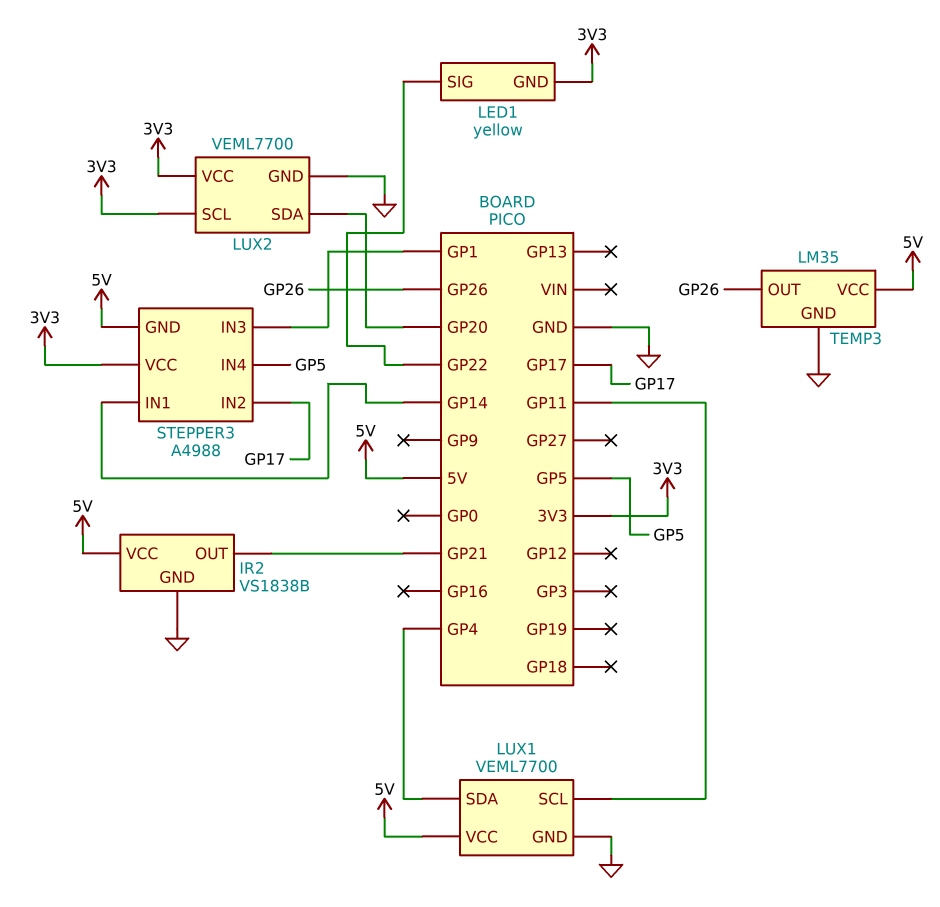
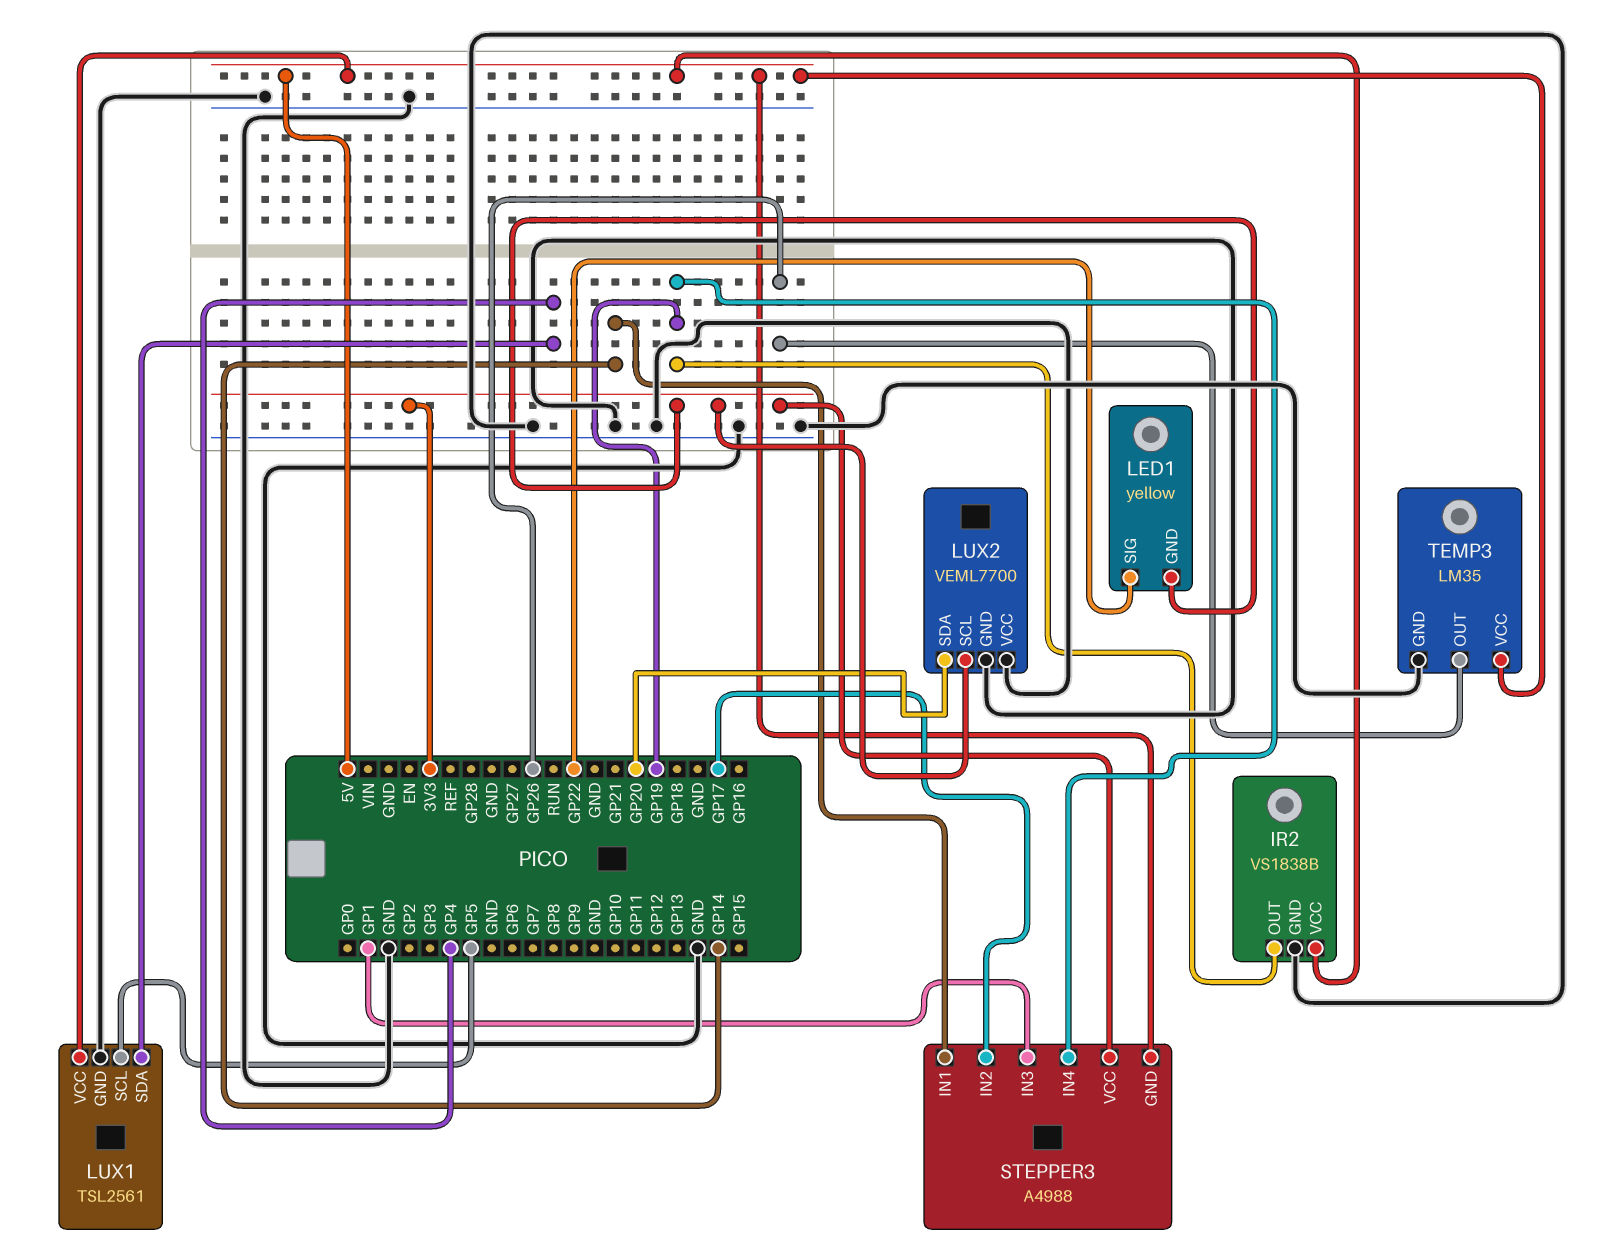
IR2 pin OUT: GP21 -> GP19
LUX1: VEML7700 -> TSL2561
LUX1 pin SCL: GP11 -> GP5
LUX2 pin VCC: 3V3 -> GND
STEPPER3 pin IN4: GP5 -> GP19

